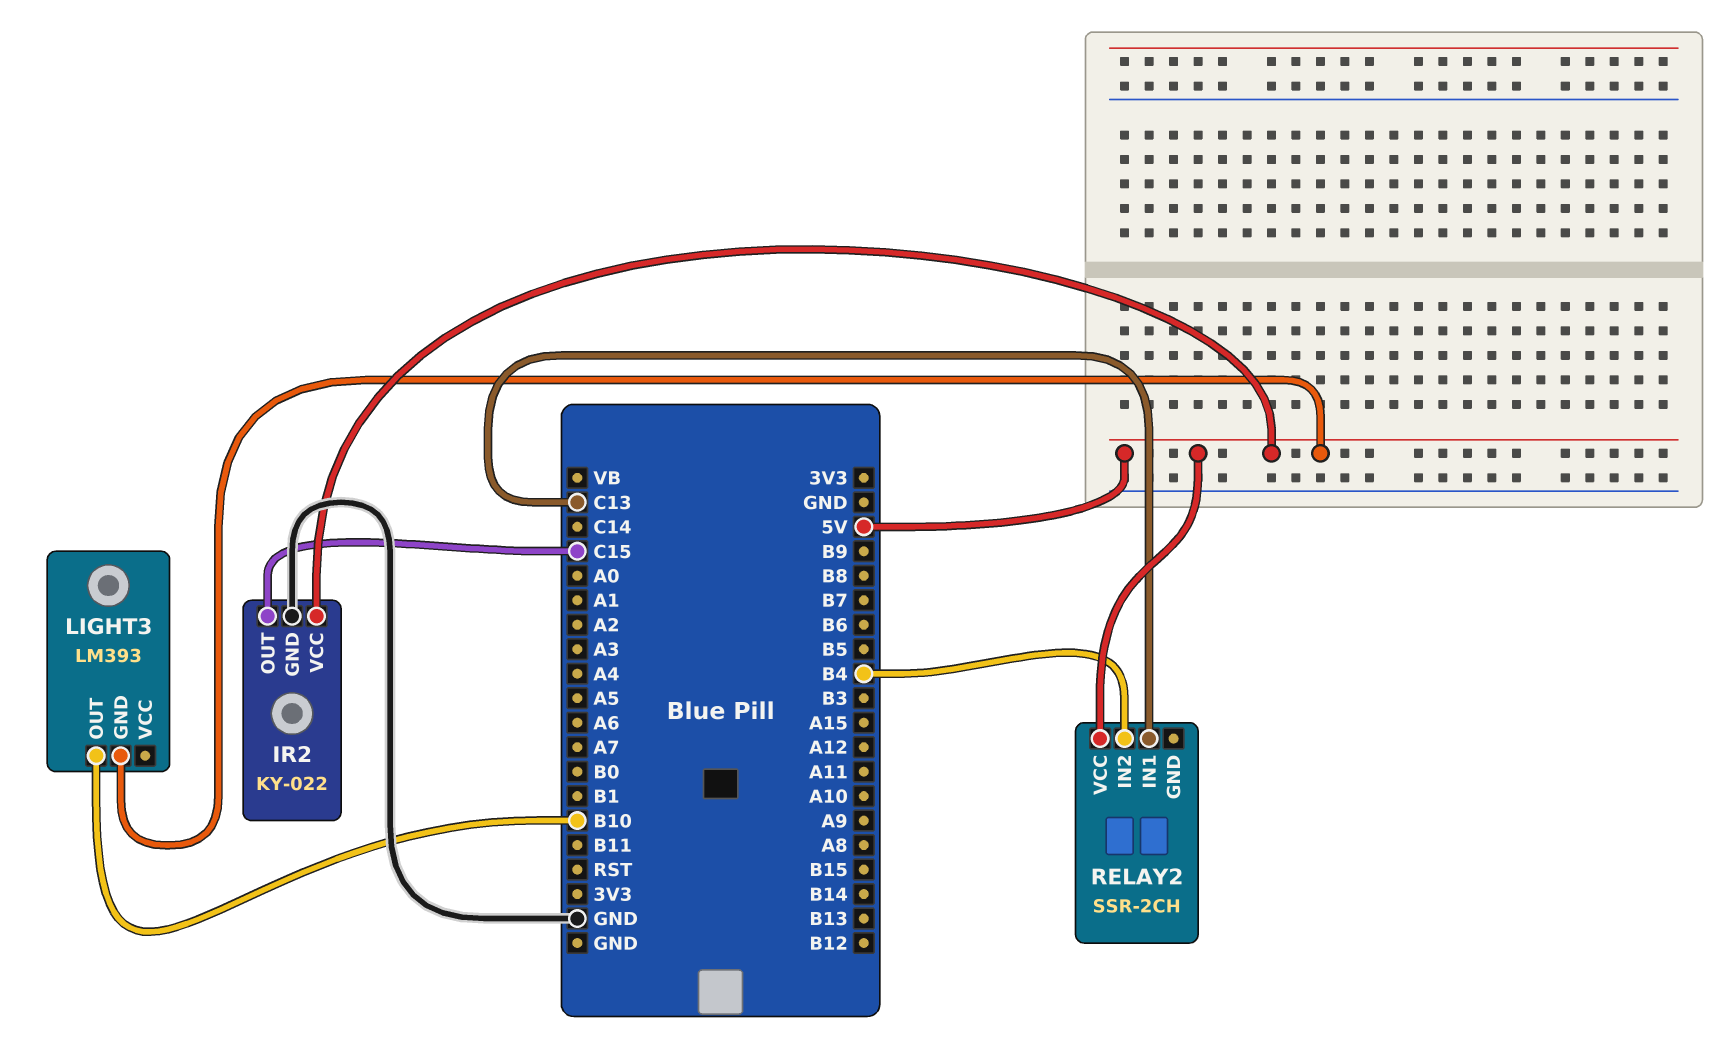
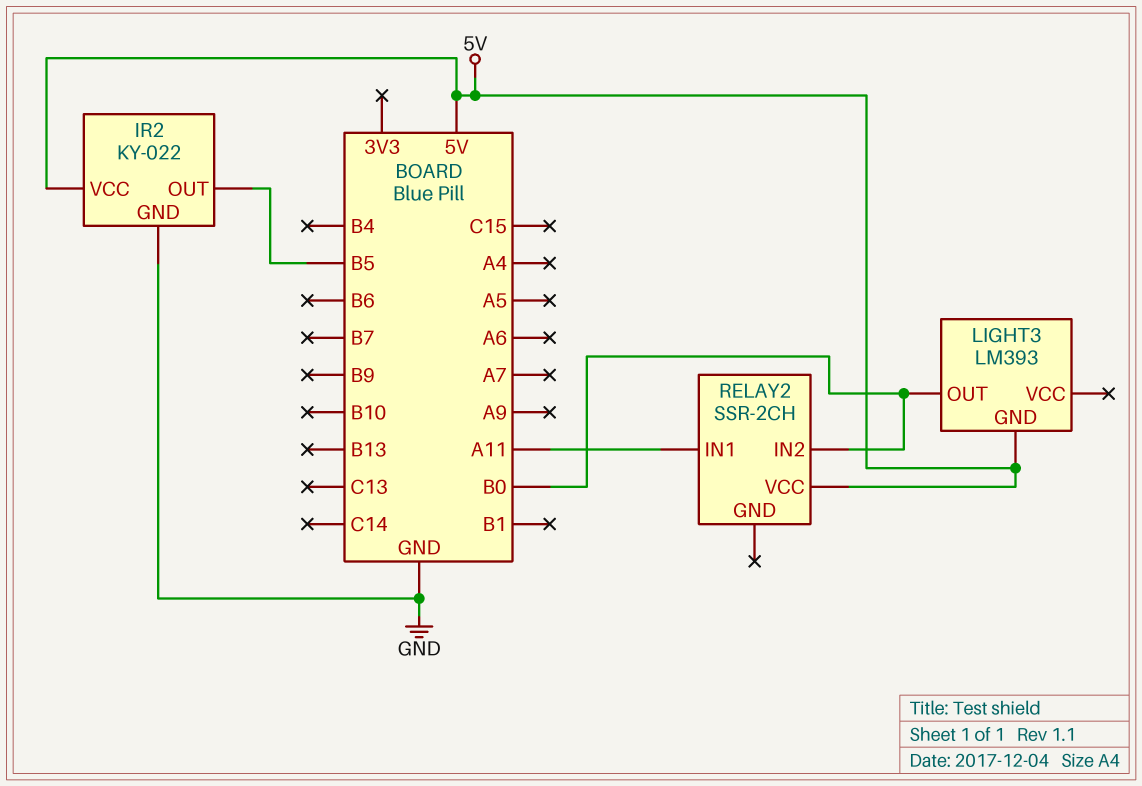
IR2 pin OUT: C15 -> B5
LIGHT3 pin OUT: B10 -> B0
RELAY2 pin IN1: C13 -> A11
RELAY2 pin IN2: B4 -> B0

